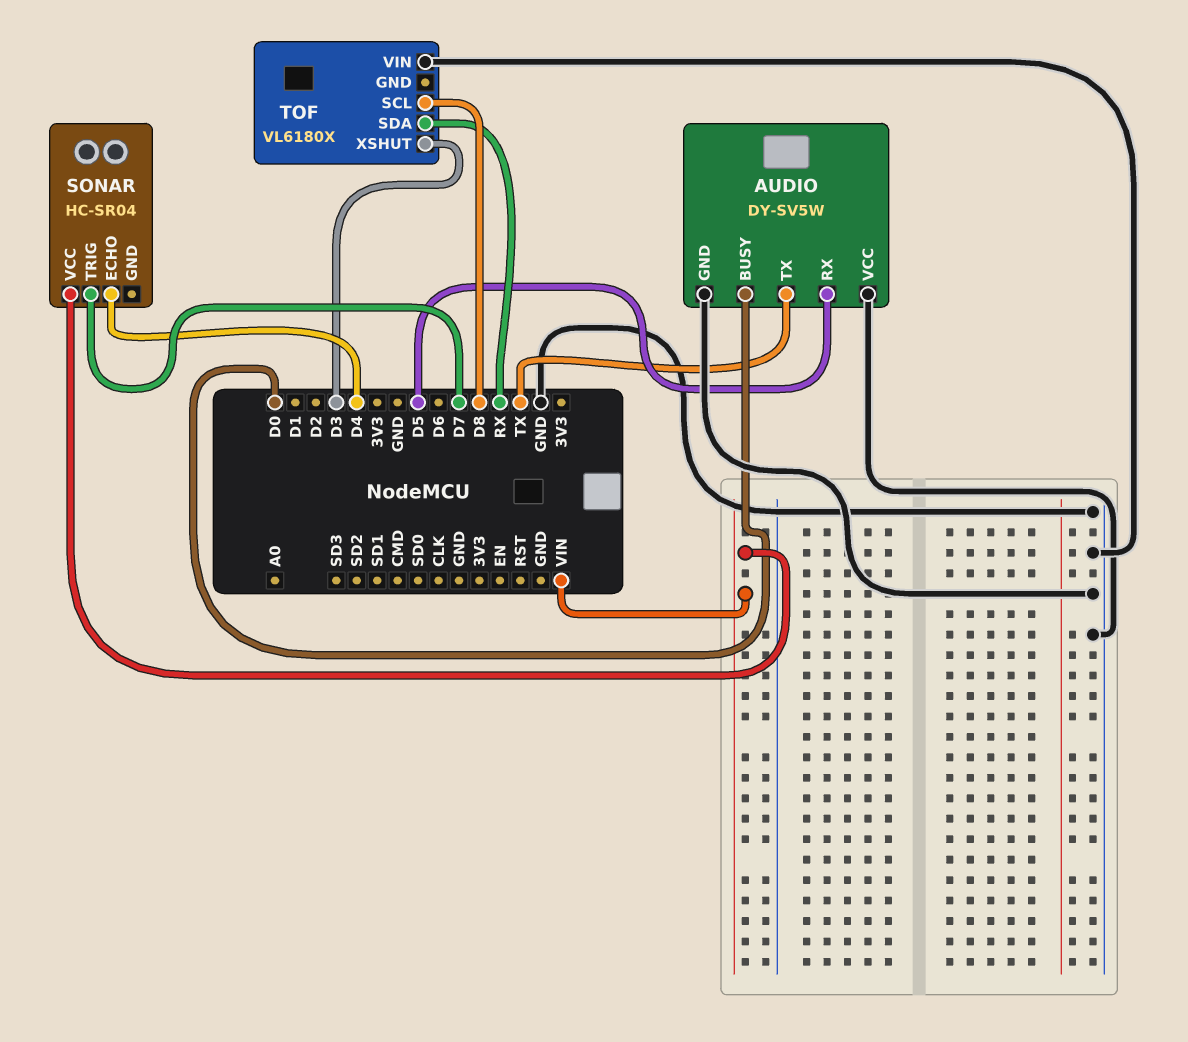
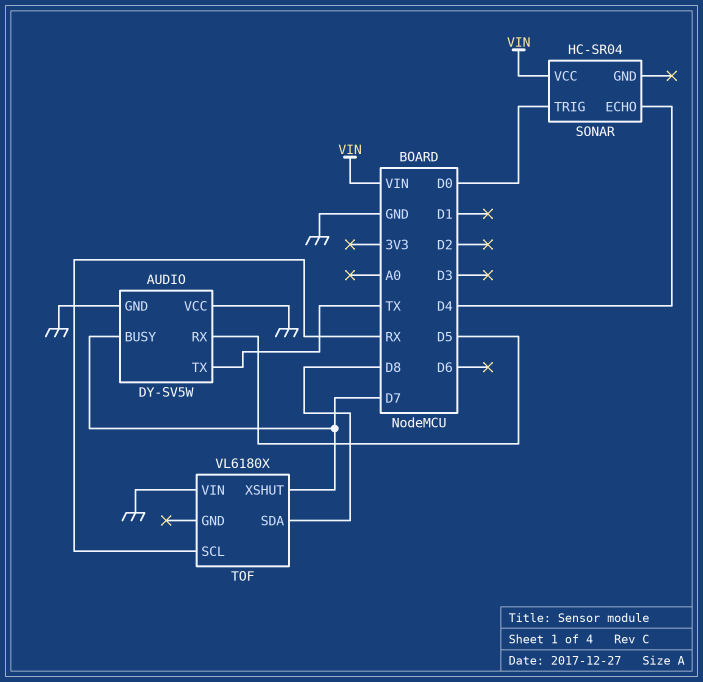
AUDIO pin BUSY: D0 -> D7
SONAR pin TRIG: D7 -> D0
TOF pin SCL: D8 -> RX
TOF pin SDA: RX -> D8
TOF pin XSHUT: D3 -> D7

